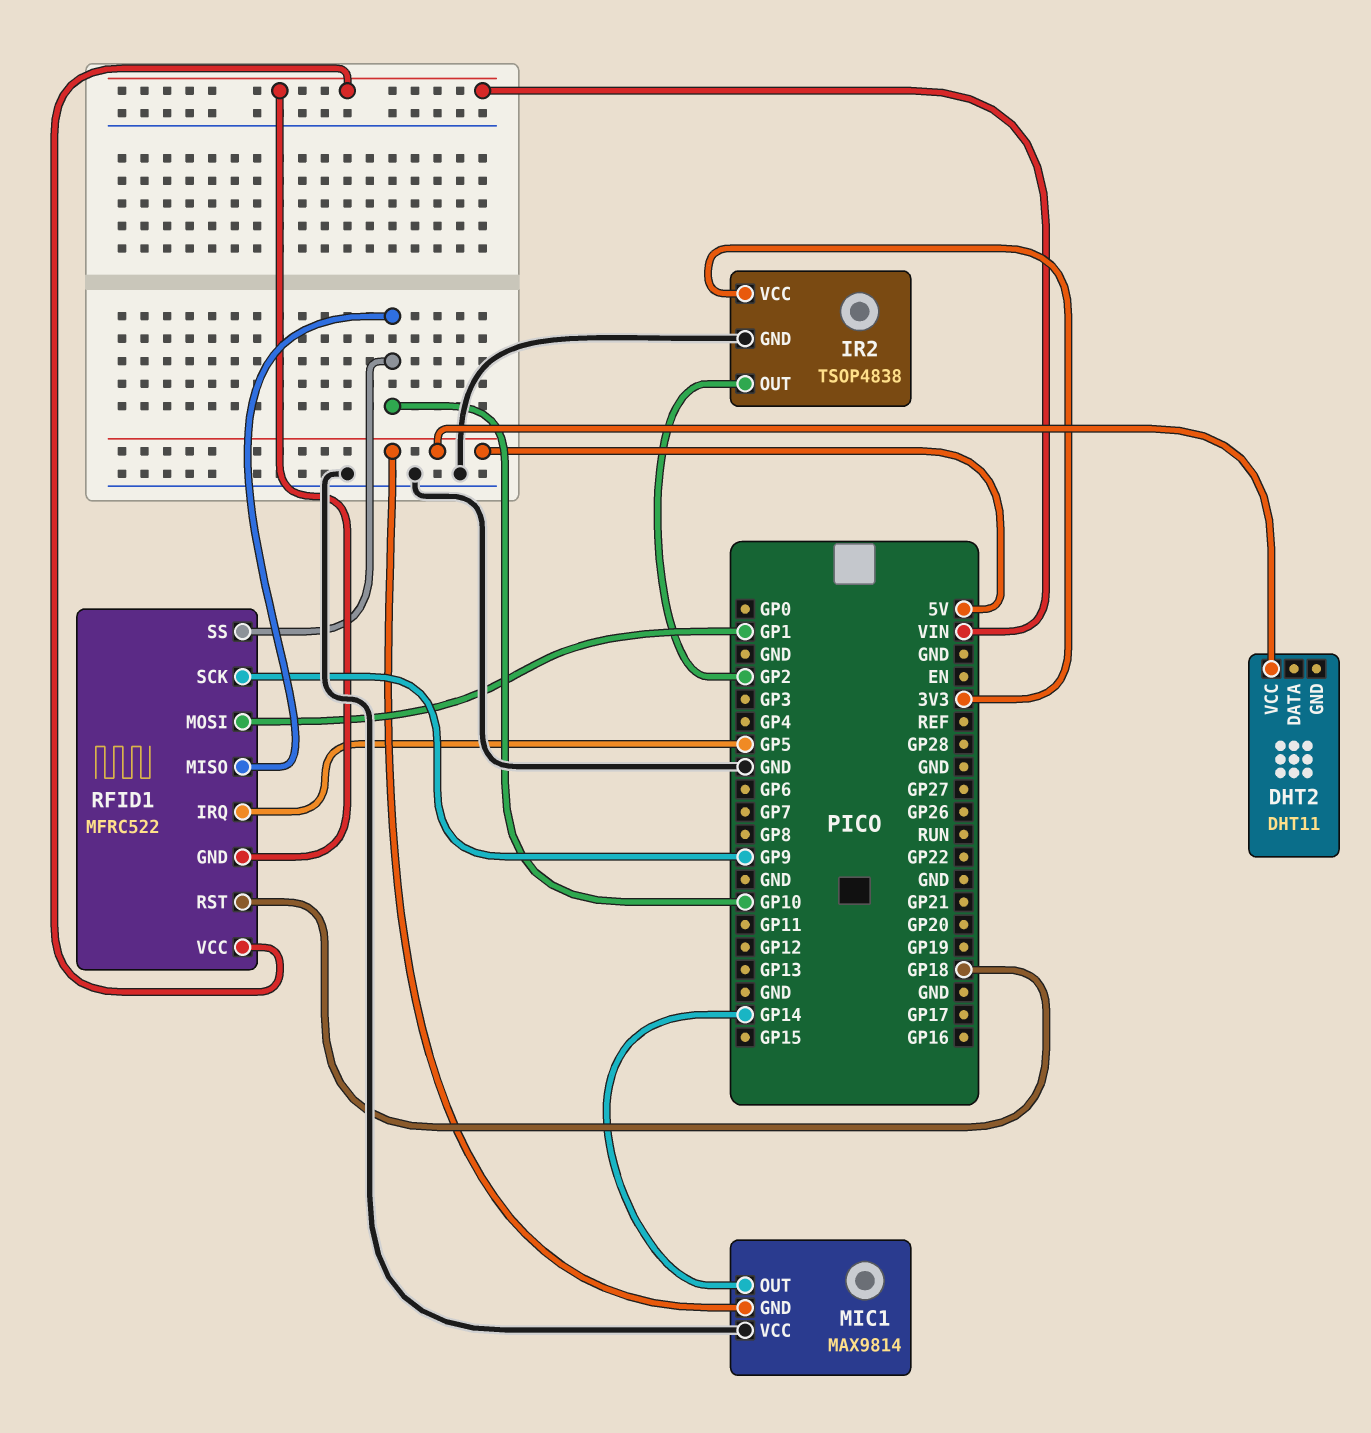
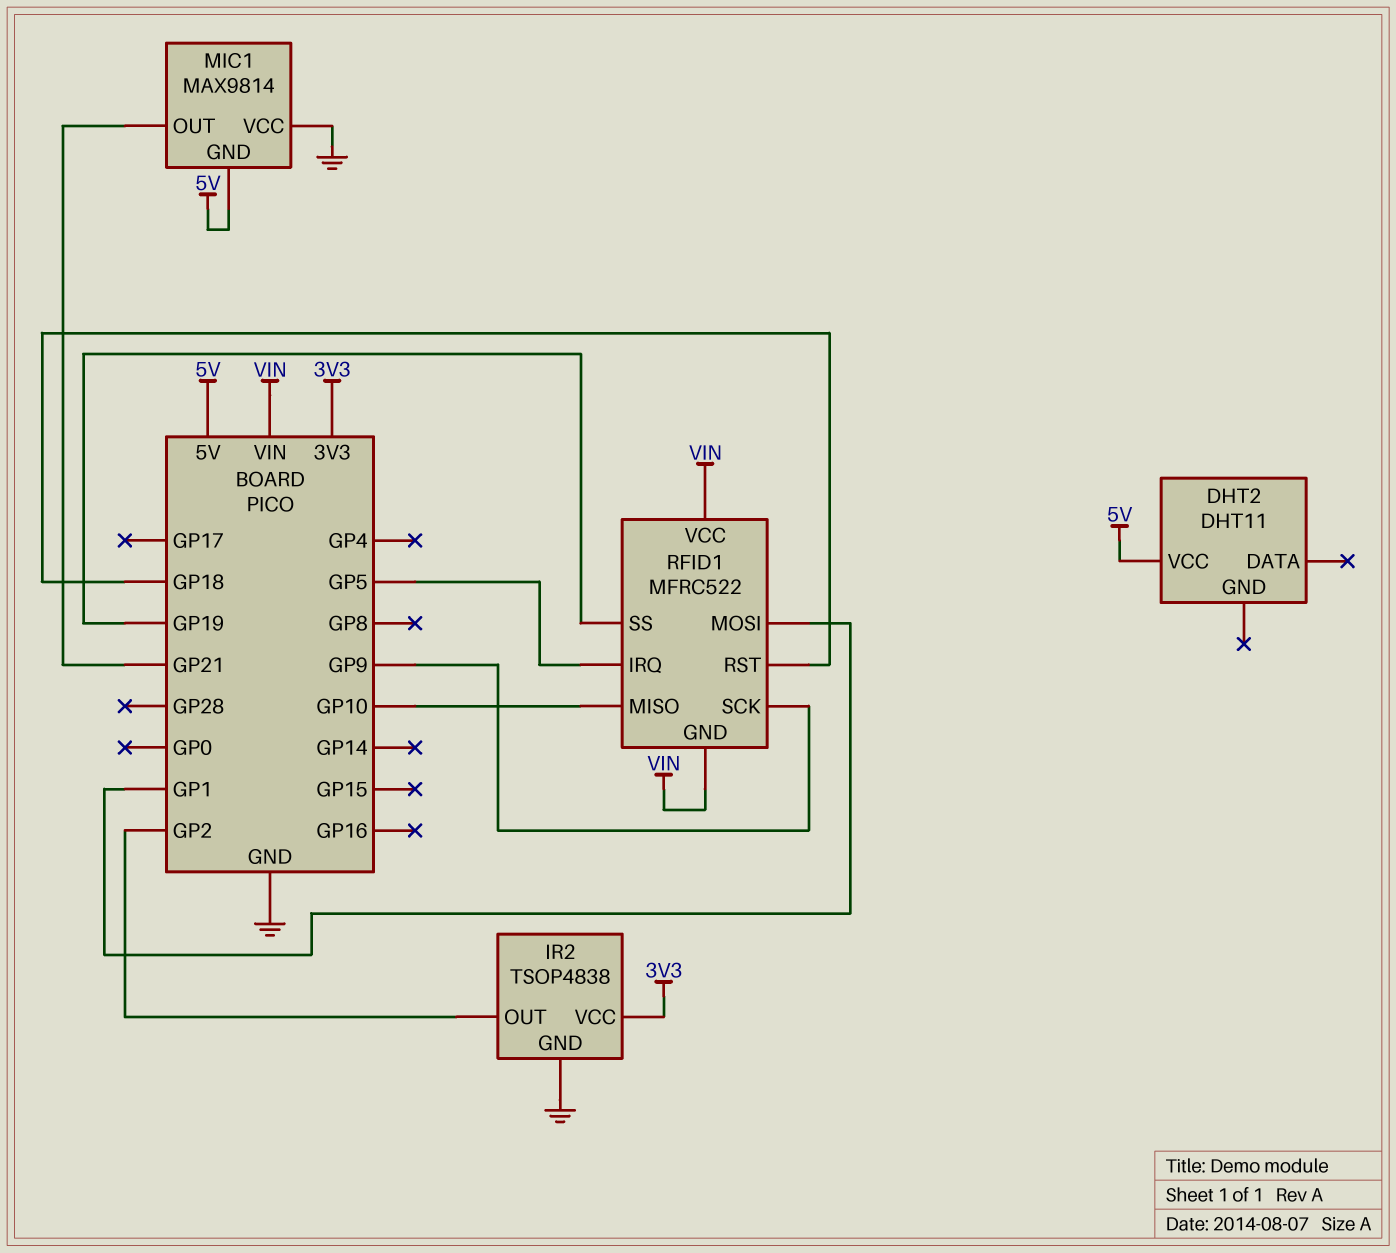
MIC1 pin OUT: GP14 -> GP21
RFID1 pin SS: GP10 -> GP19

